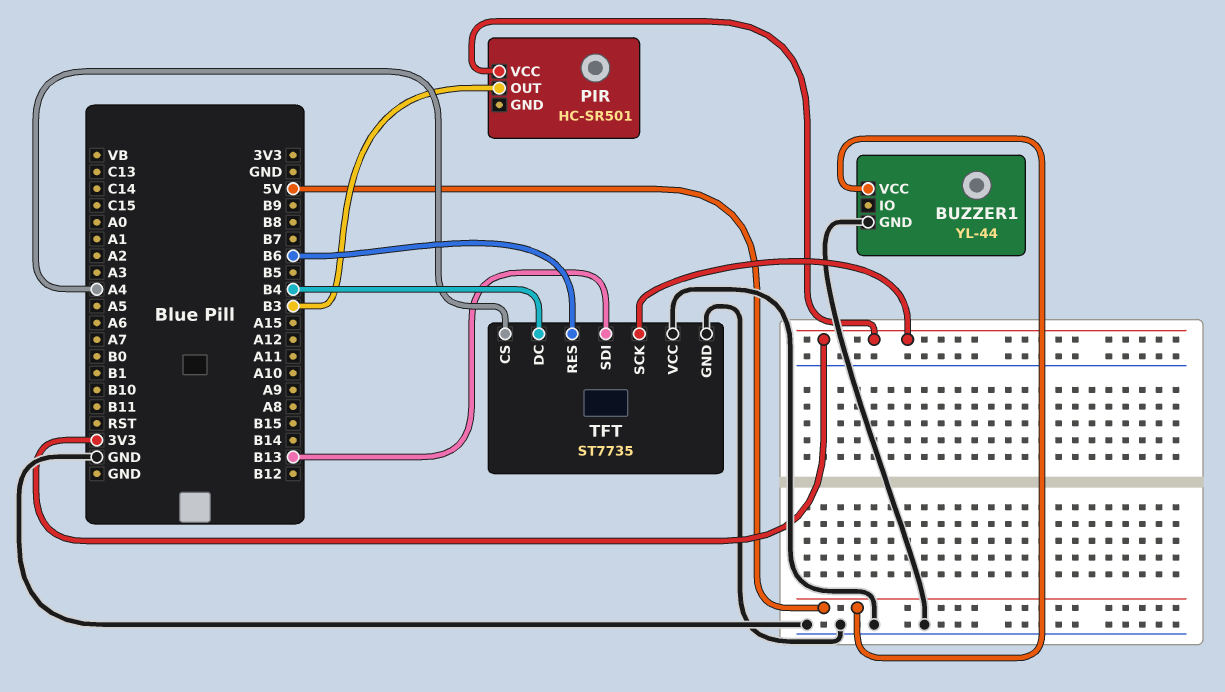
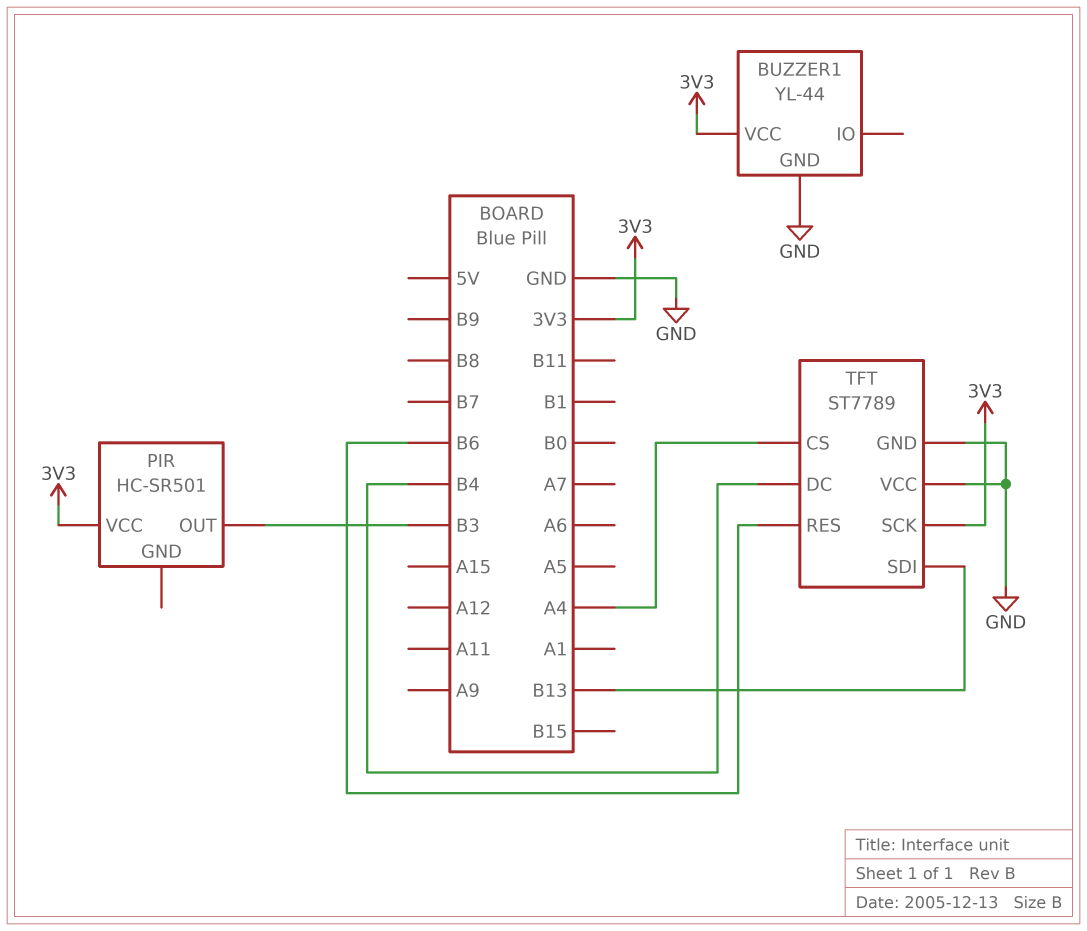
BUZZER1 pin VCC: 5V -> 3V3
TFT: ST7735 -> ST7789

